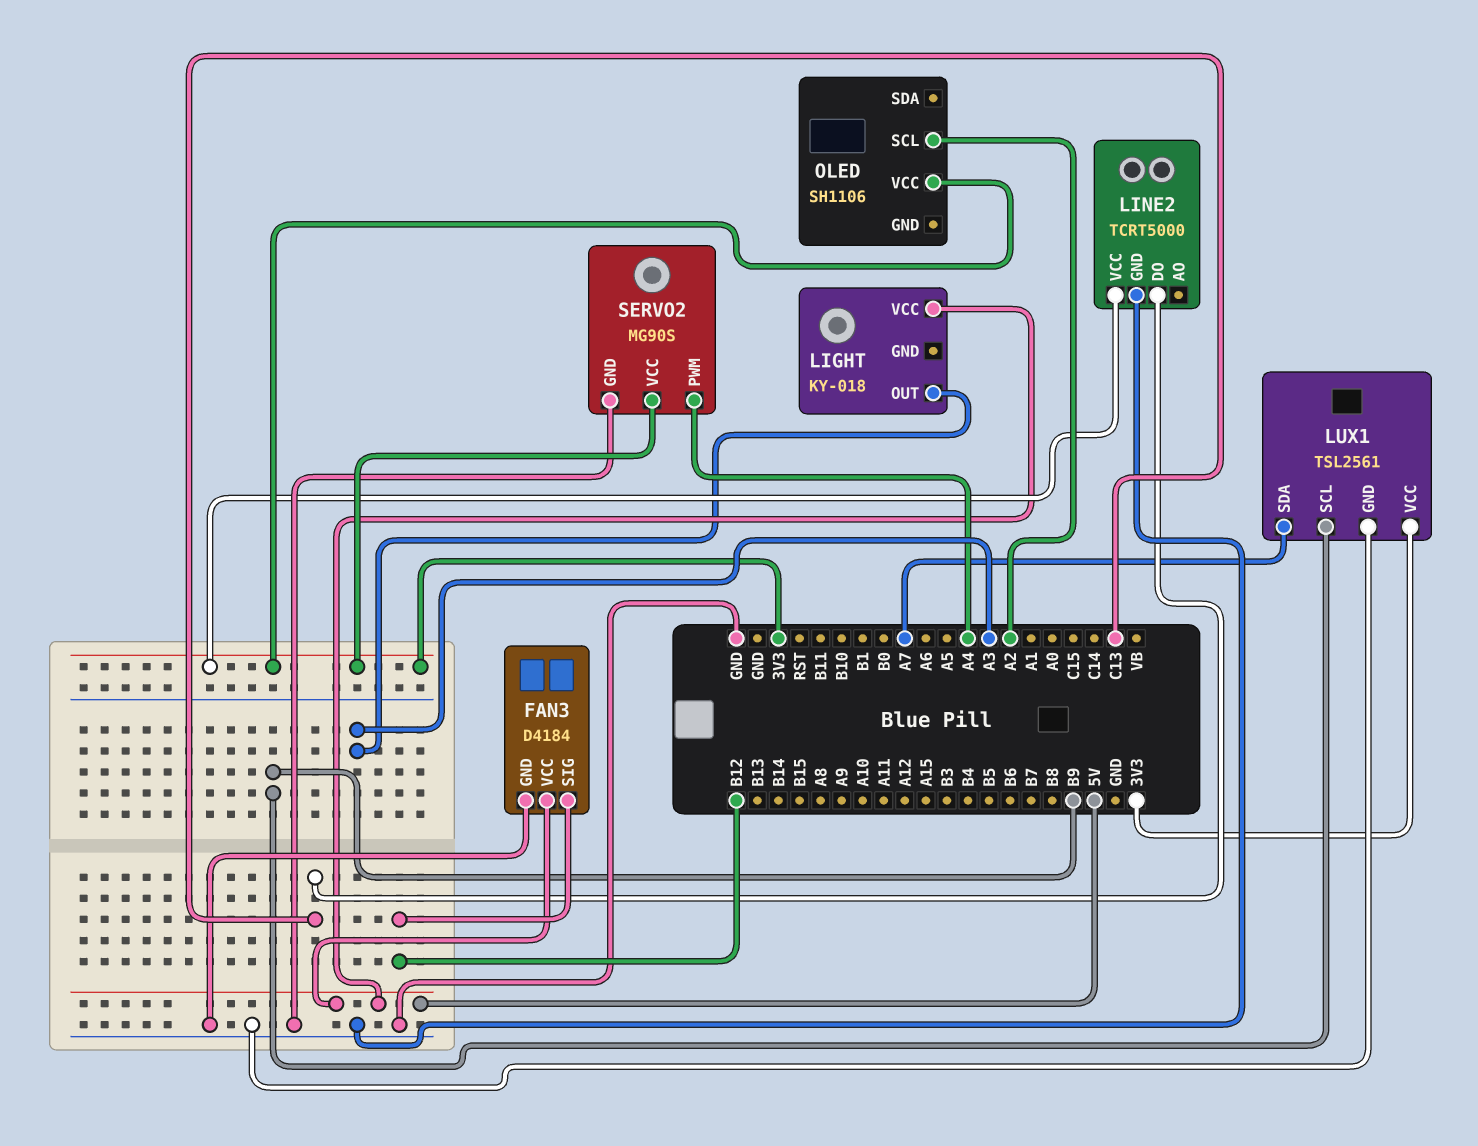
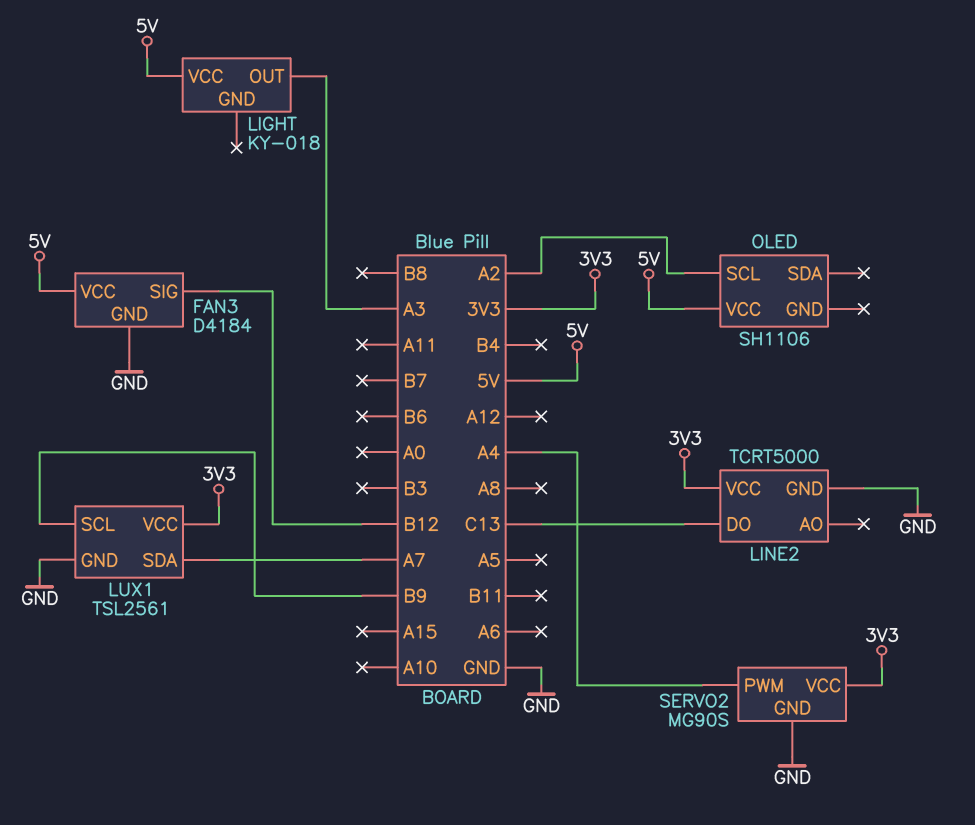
OLED pin VCC: 3V3 -> 5V

